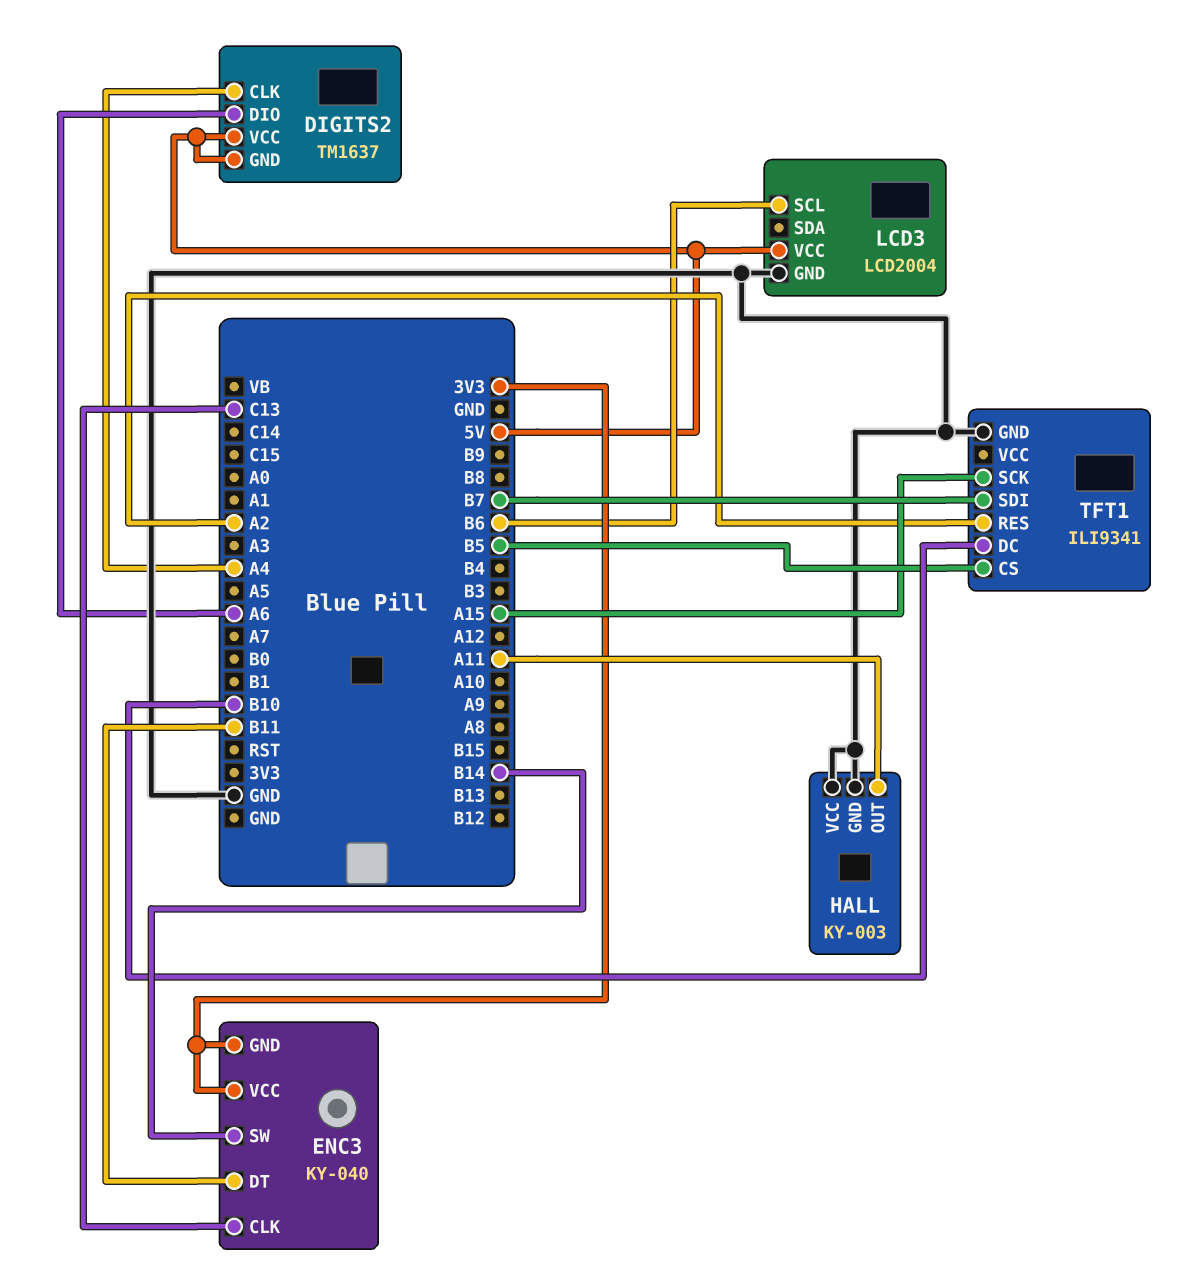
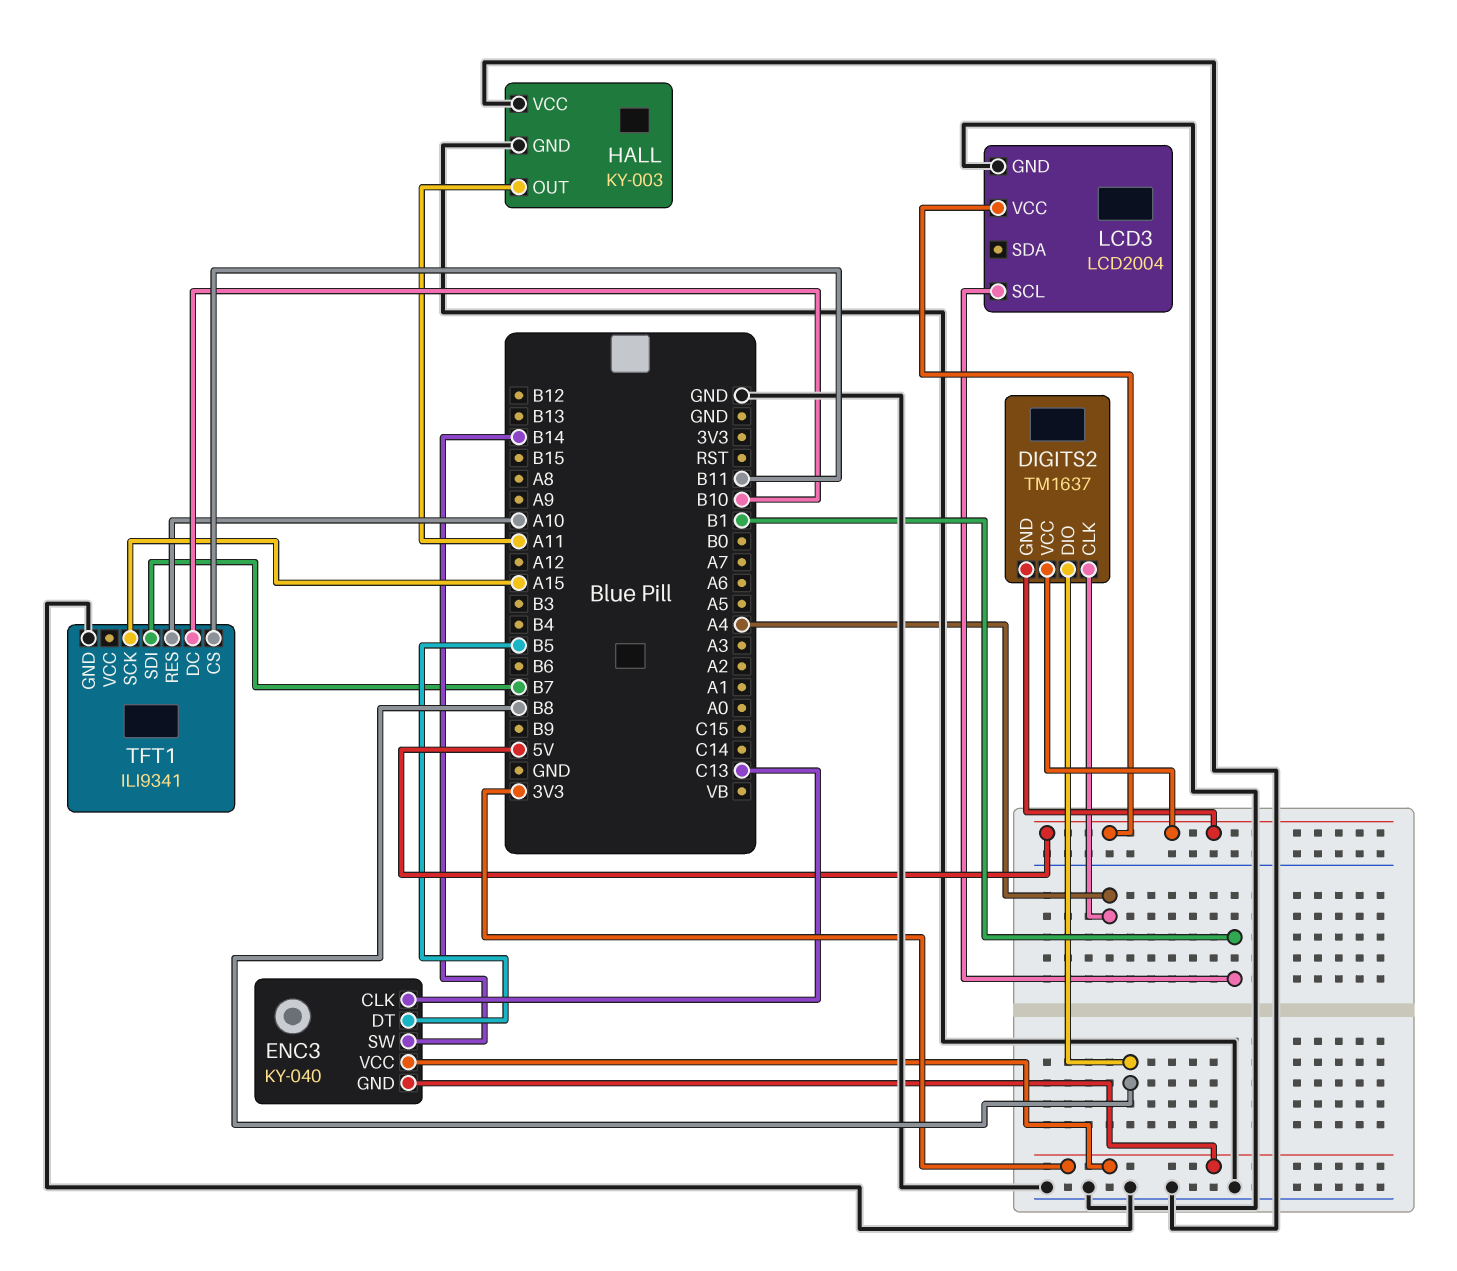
DIGITS2 pin DIO: A6 -> B8
ENC3 pin DT: B11 -> B5
LCD3 pin SCL: B6 -> B1
TFT1 pin CS: B5 -> B11
TFT1 pin RES: A2 -> A10

